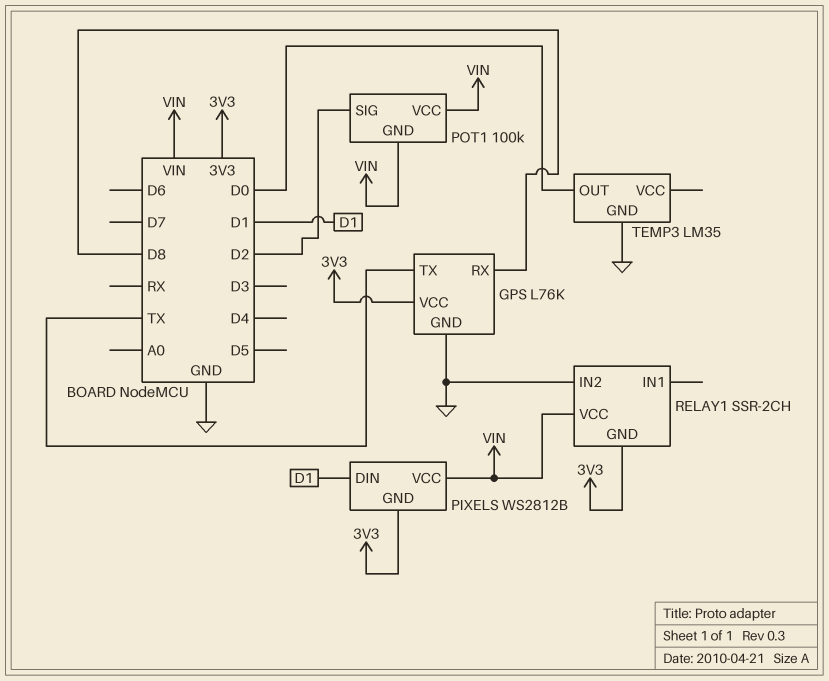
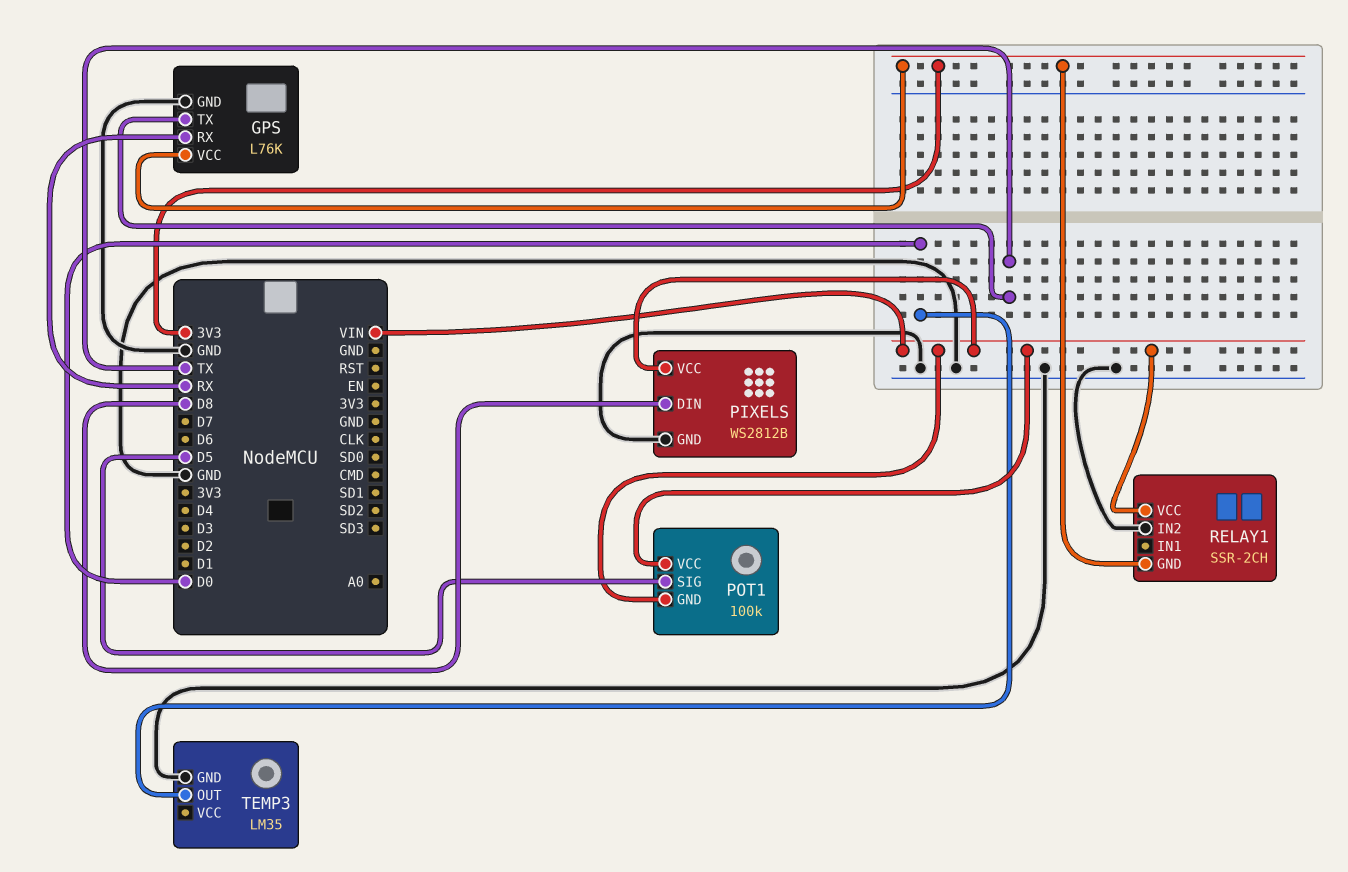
GPS pin RX: D8 -> RX
PIXELS pin DIN: D1 -> D8
PIXELS pin GND: 3V3 -> GND
POT1 pin SIG: D2 -> D5

